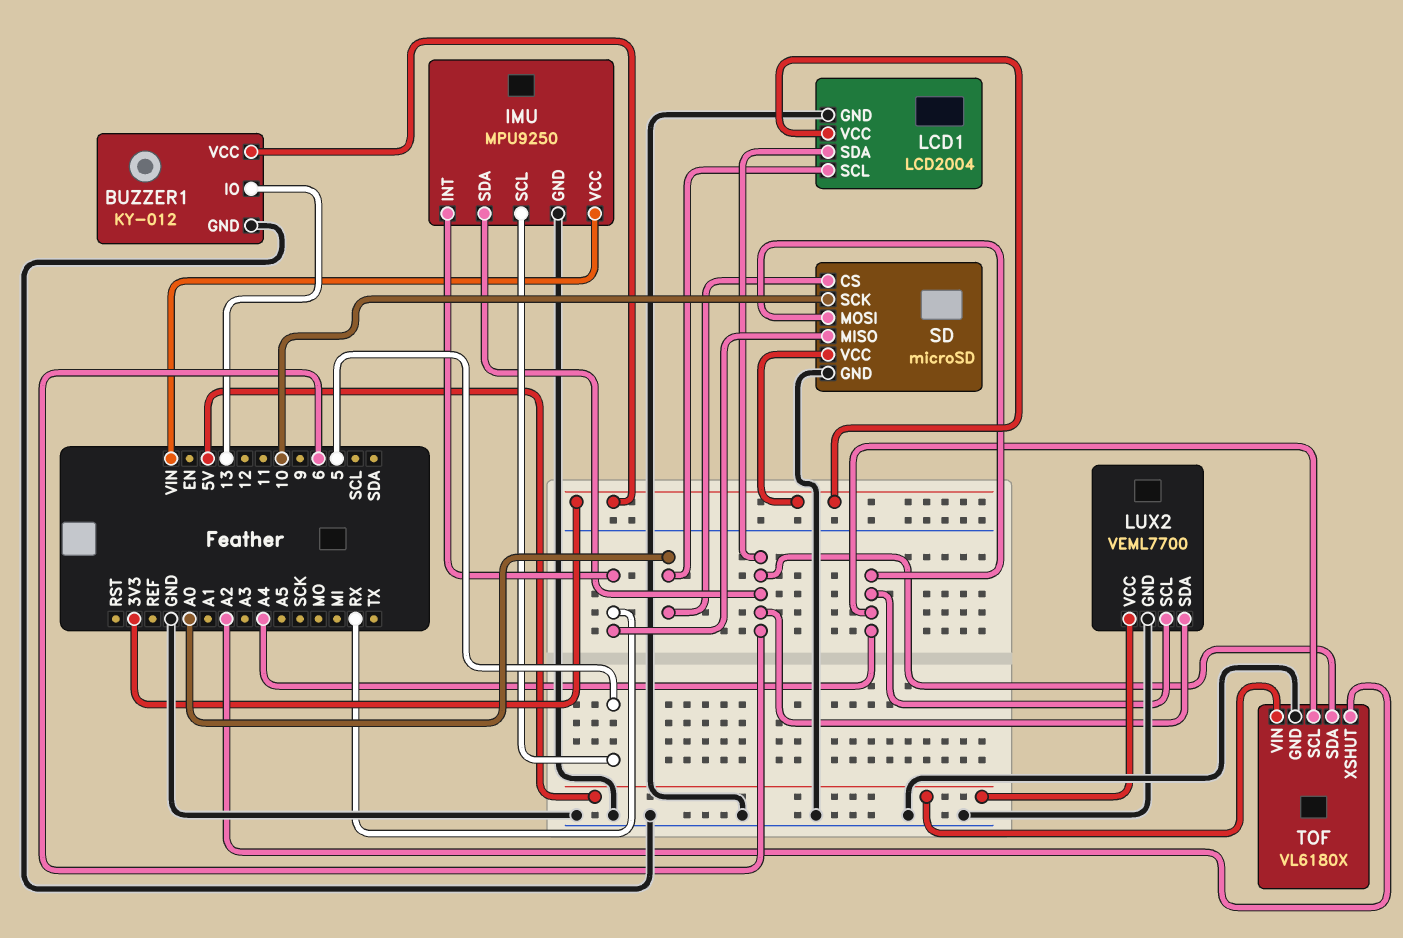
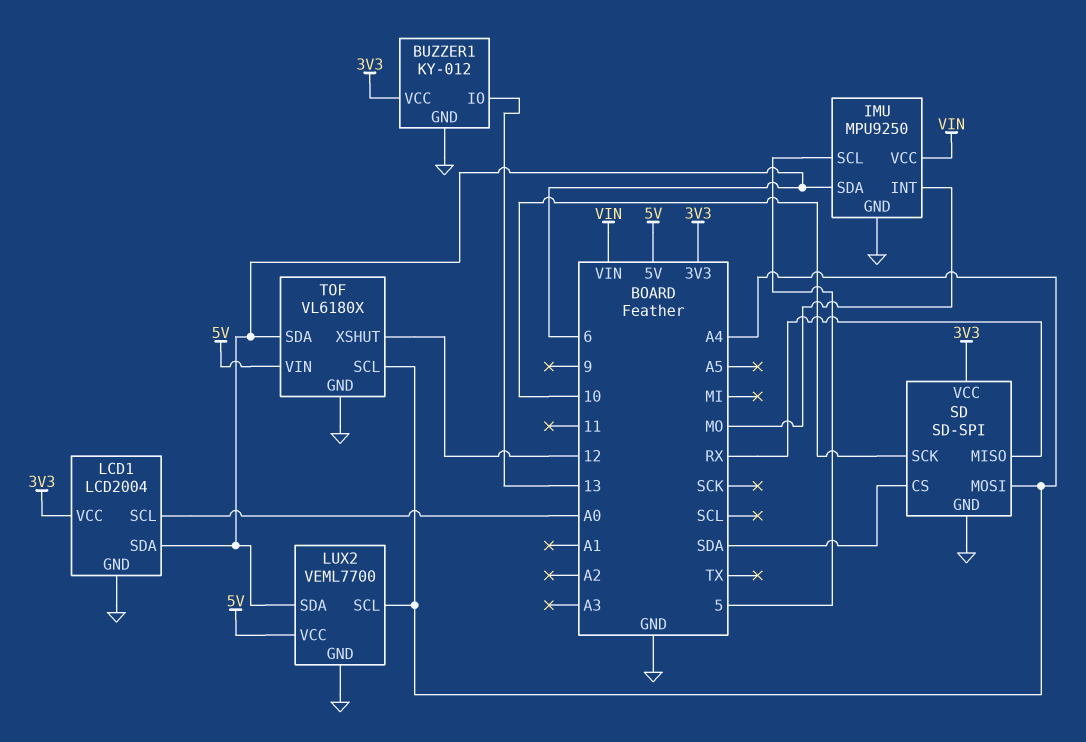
IMU pin INT: RX -> MO
SD: microSD -> SD-SPI
SD pin CS: A0 -> SDA
TOF pin XSHUT: A2 -> 12

